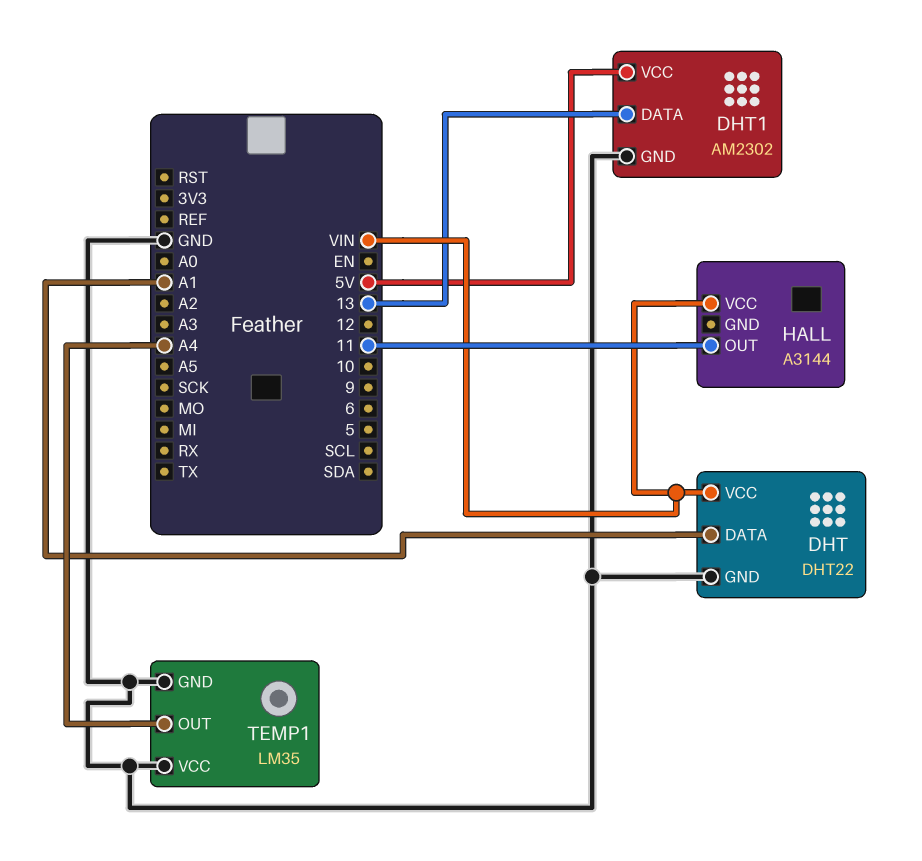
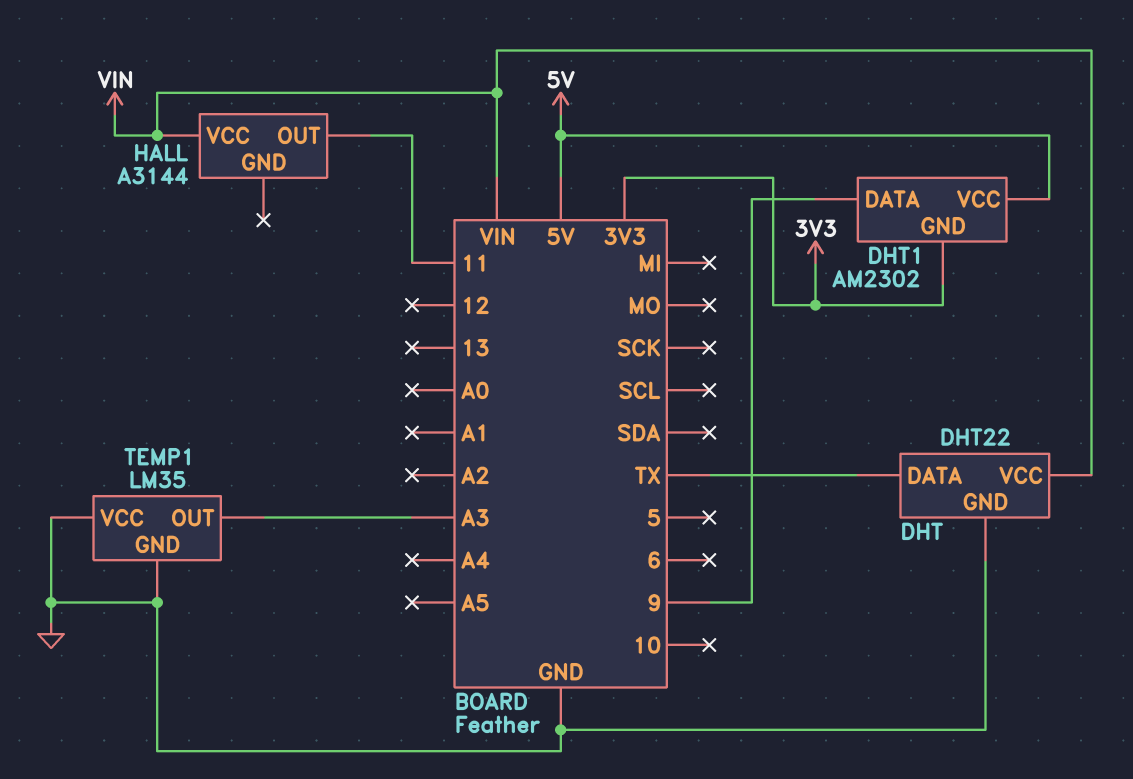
DHT pin DATA: A1 -> TX
DHT1 pin DATA: 13 -> 9
DHT1 pin GND: GND -> 3V3
TEMP1 pin OUT: A4 -> A3

